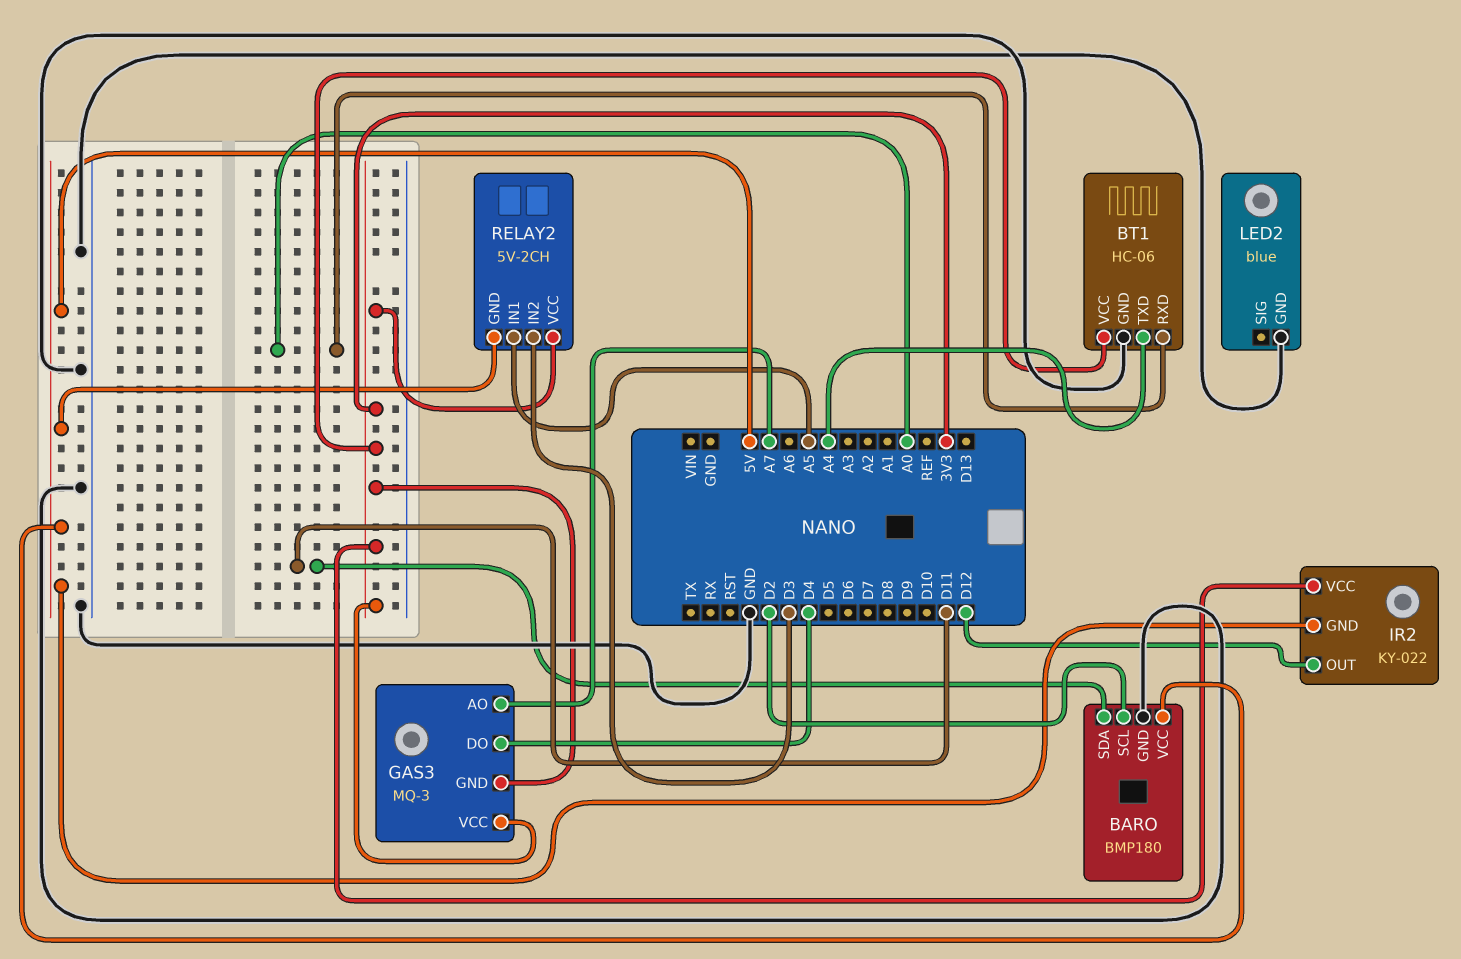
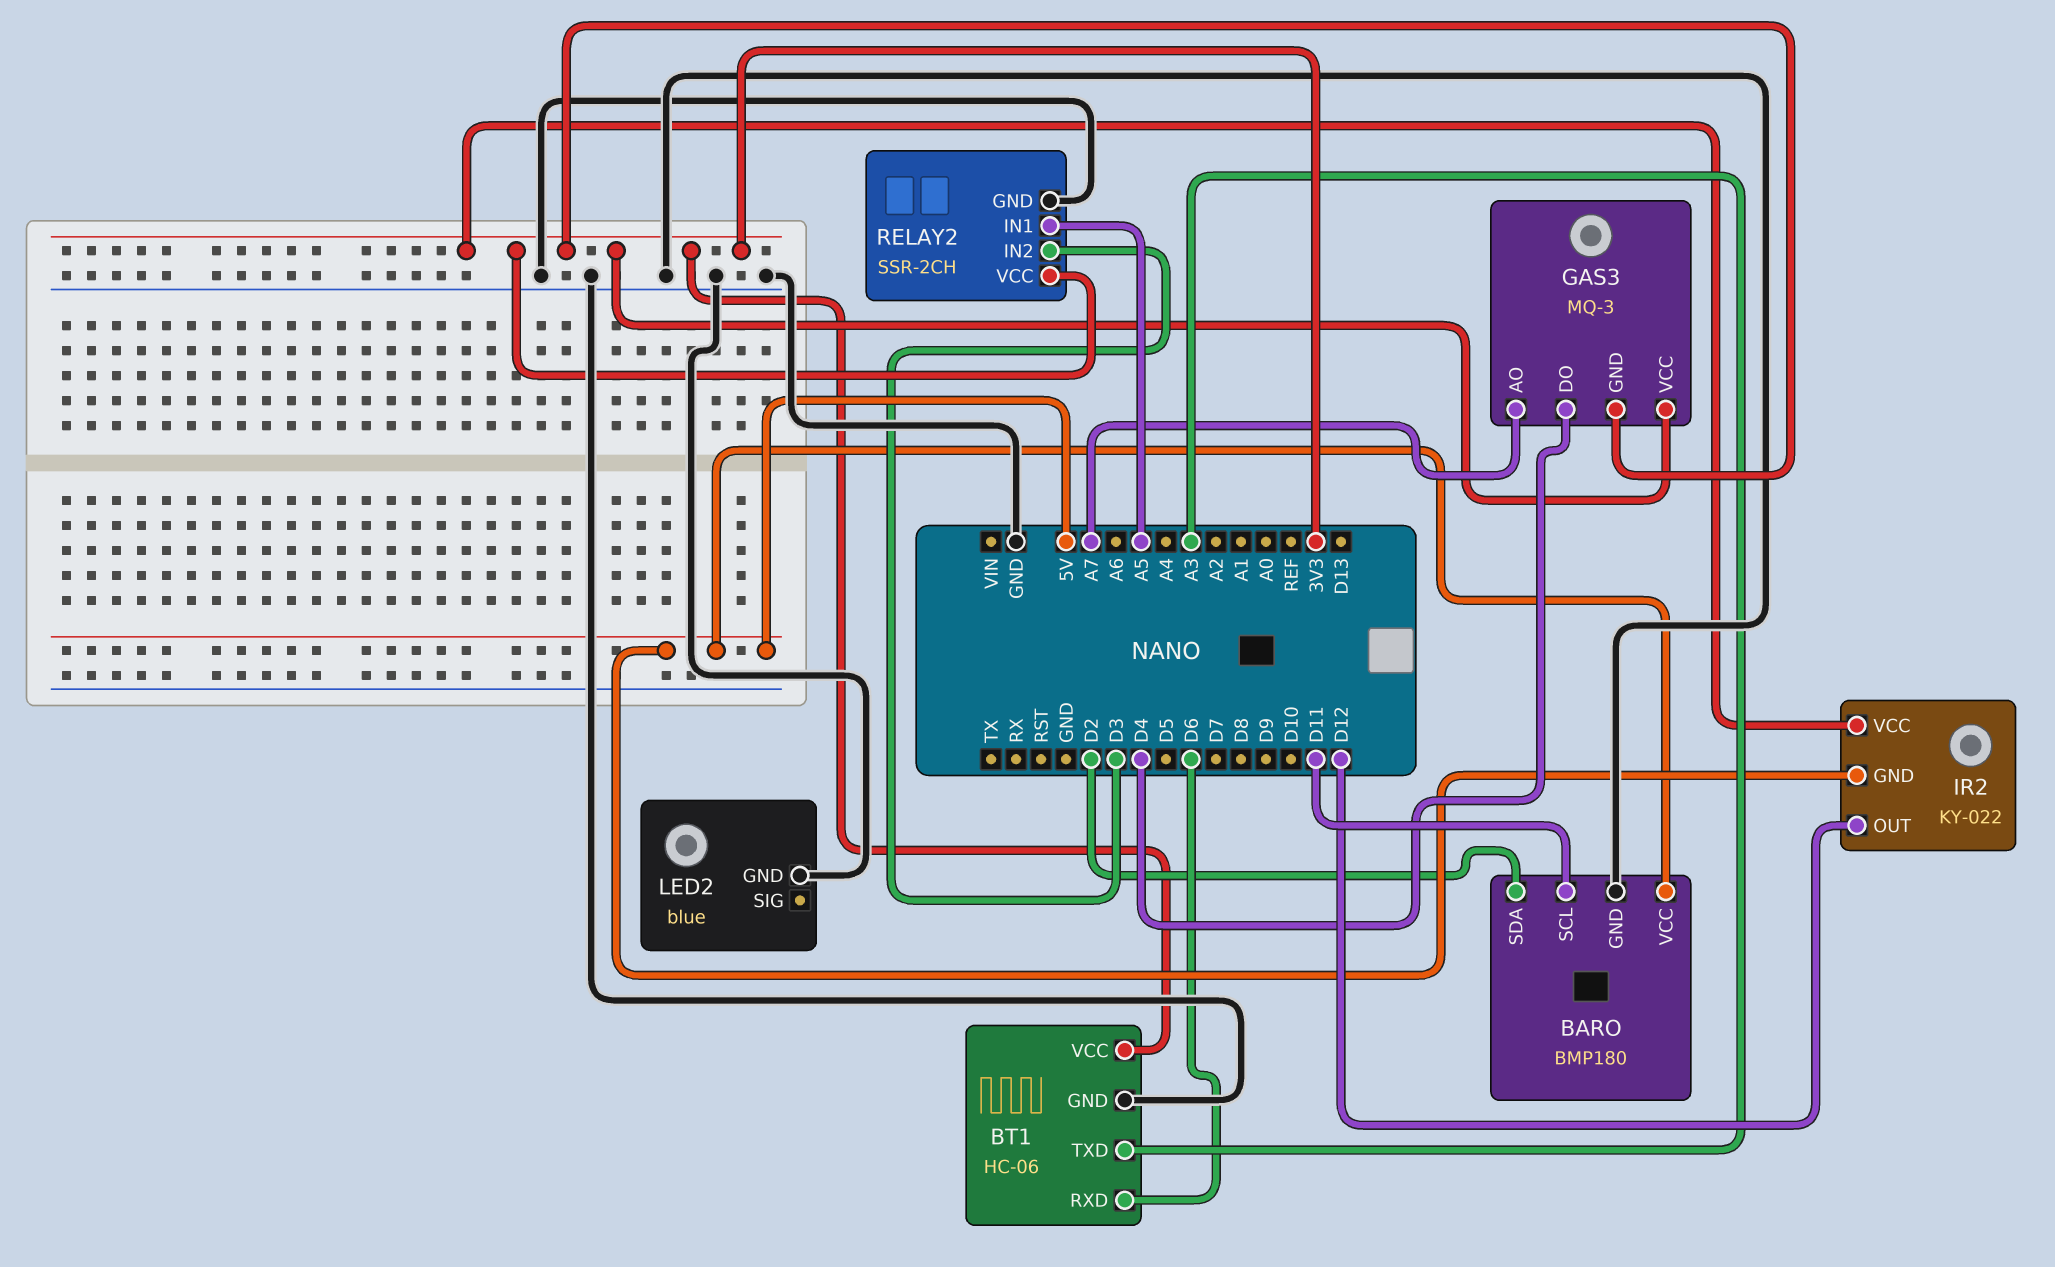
BARO pin SCL: D2 -> D11
BARO pin SDA: D11 -> D2
BT1 pin RXD: A0 -> D6
BT1 pin TXD: A4 -> A3
RELAY2: 5V-2CH -> SSR-2CH
RELAY2 pin GND: 5V -> GND

